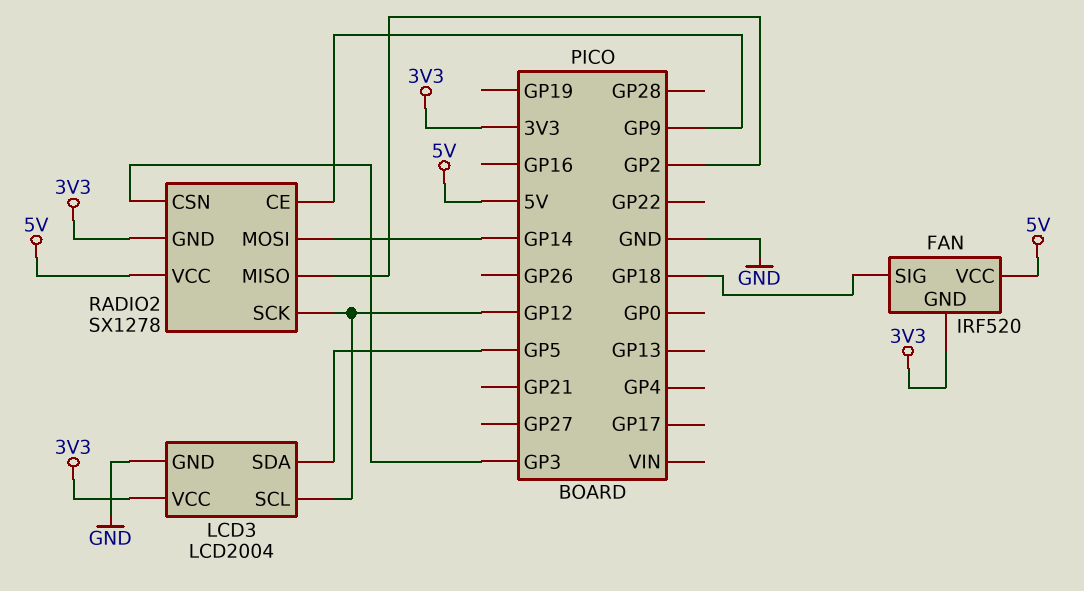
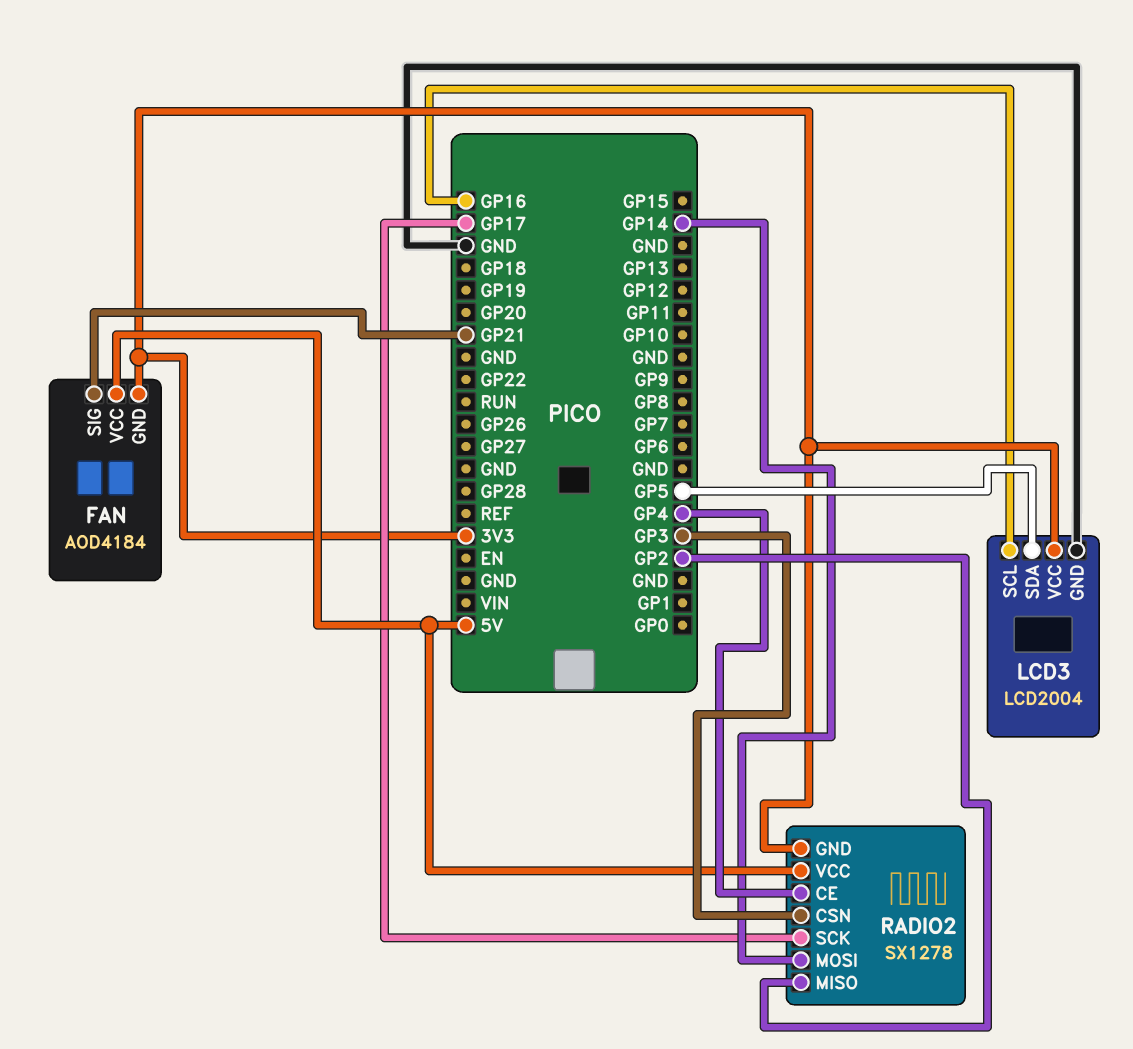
FAN: IRF520 -> AOD4184
FAN pin SIG: GP18 -> GP21
LCD3 pin SCL: GP12 -> GP16
RADIO2 pin CE: GP9 -> GP4
RADIO2 pin SCK: GP12 -> GP17

